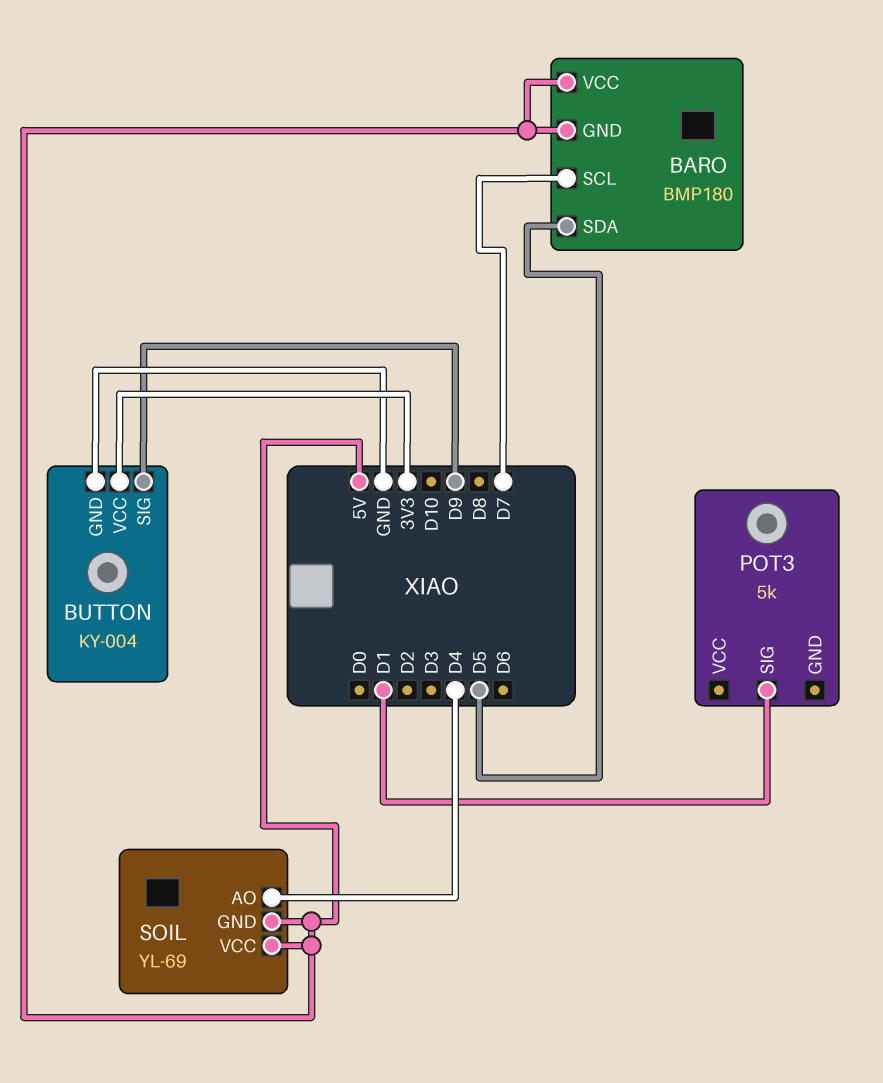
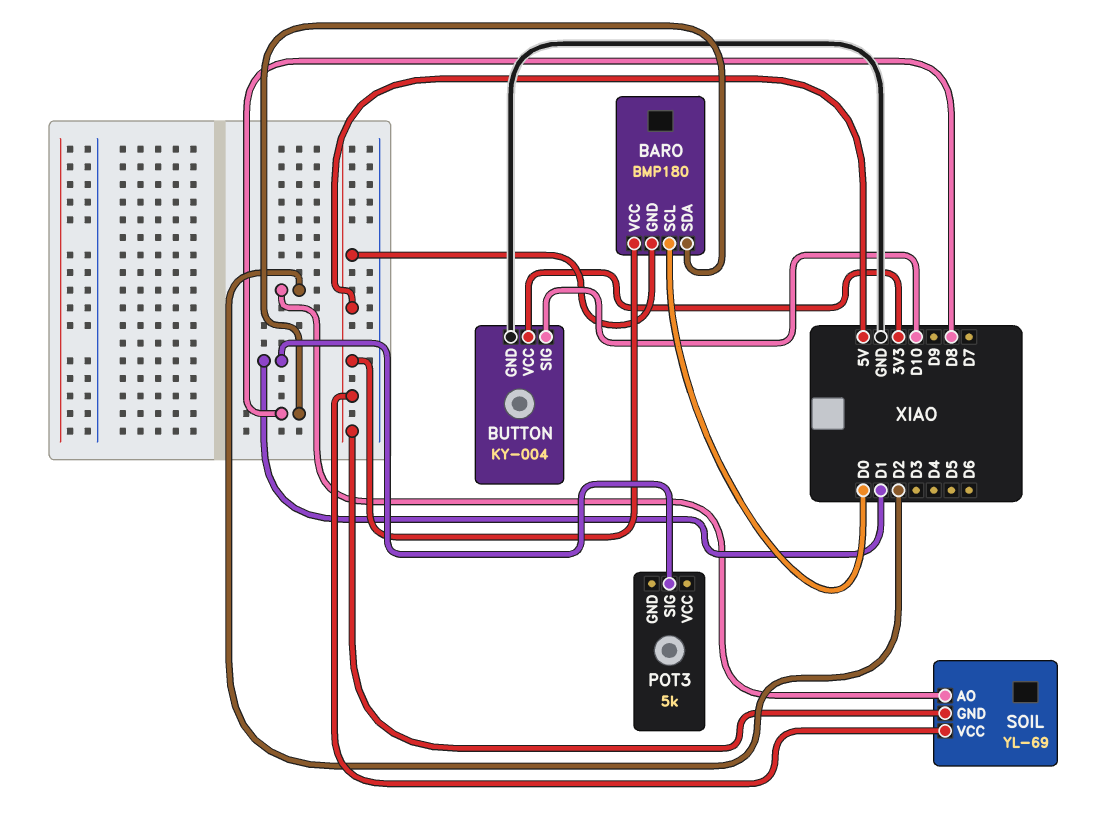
BARO pin SCL: D7 -> D0
BARO pin SDA: D5 -> D8
BUTTON pin SIG: D9 -> D10
SOIL pin AO: D4 -> D2

